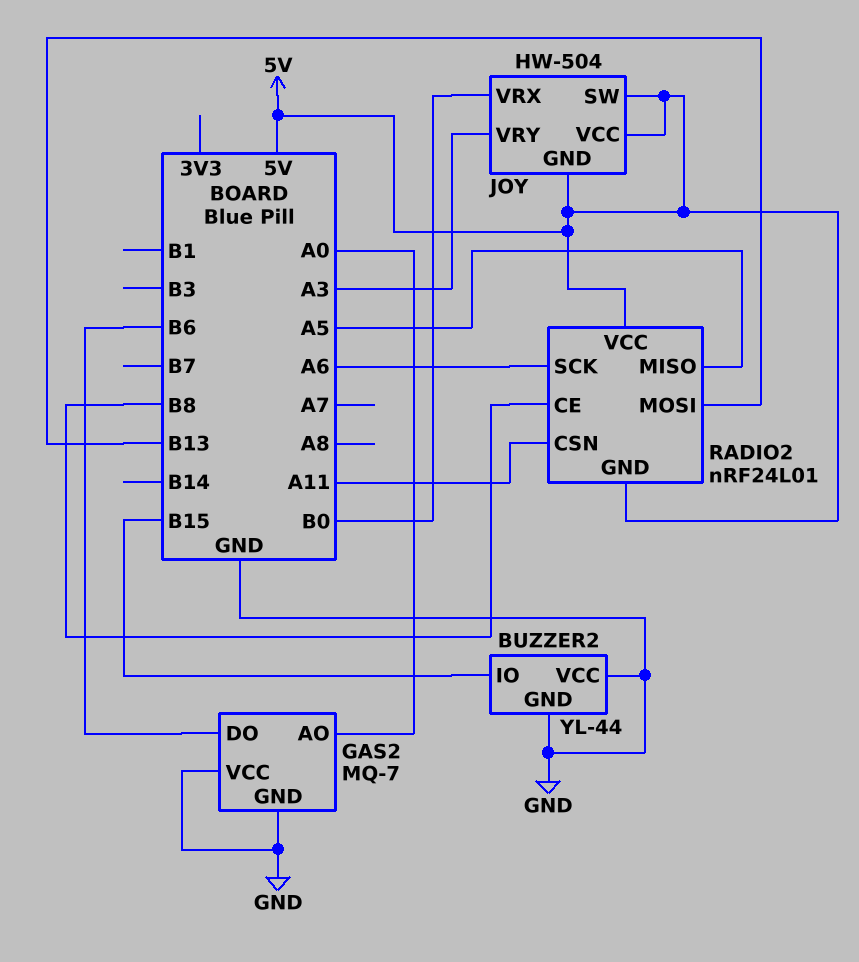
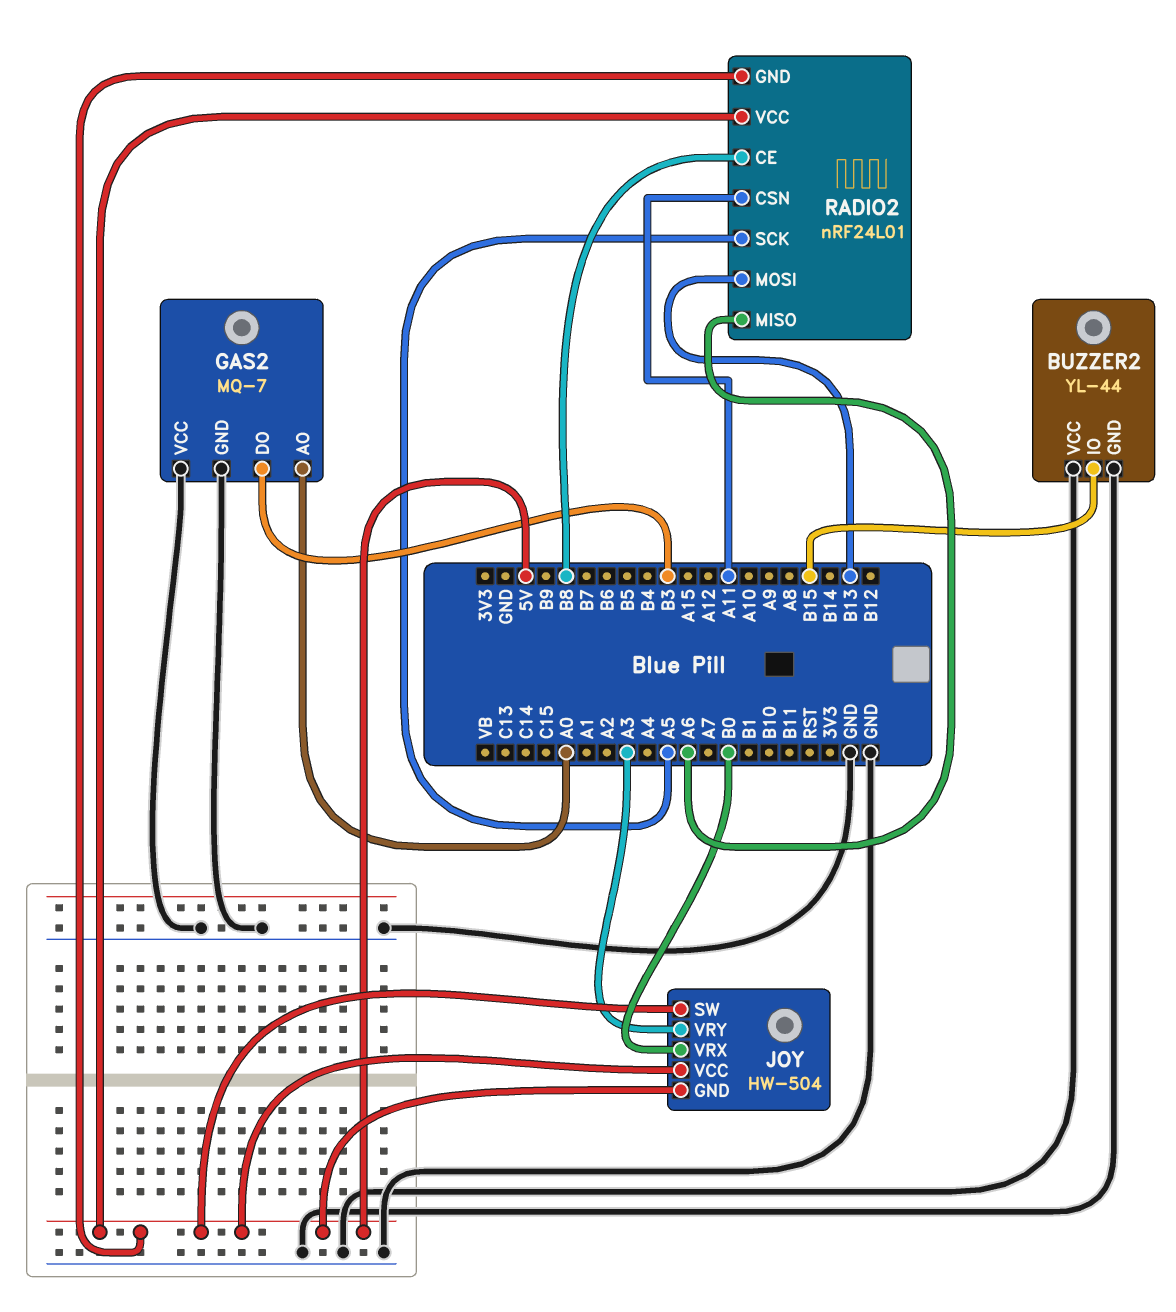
GAS2 pin DO: B6 -> B3
RADIO2 pin MISO: A5 -> A6
RADIO2 pin SCK: A6 -> A5

